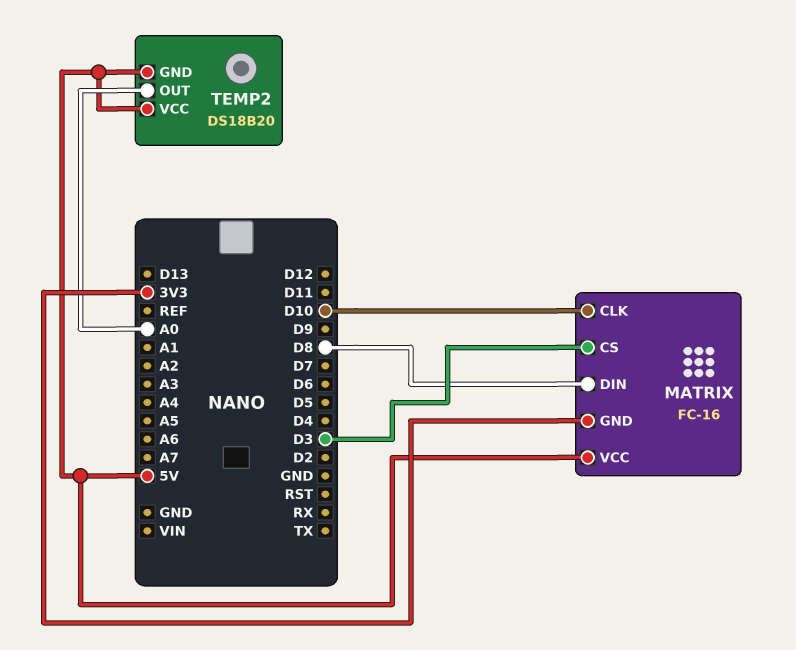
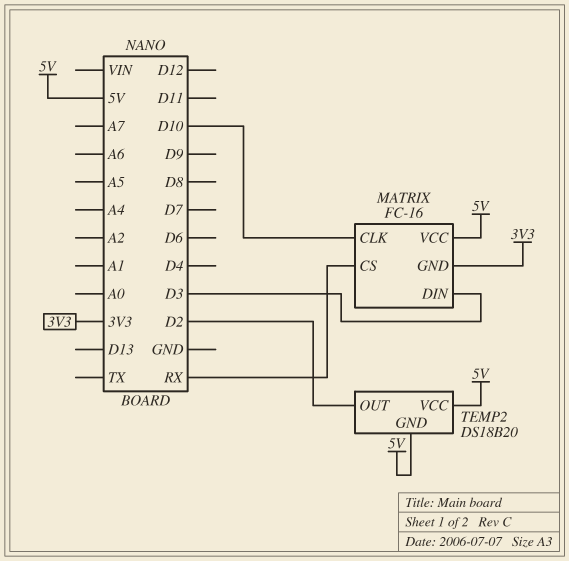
MATRIX pin CS: D3 -> RX
MATRIX pin DIN: D8 -> D3
TEMP2 pin OUT: A0 -> D2

